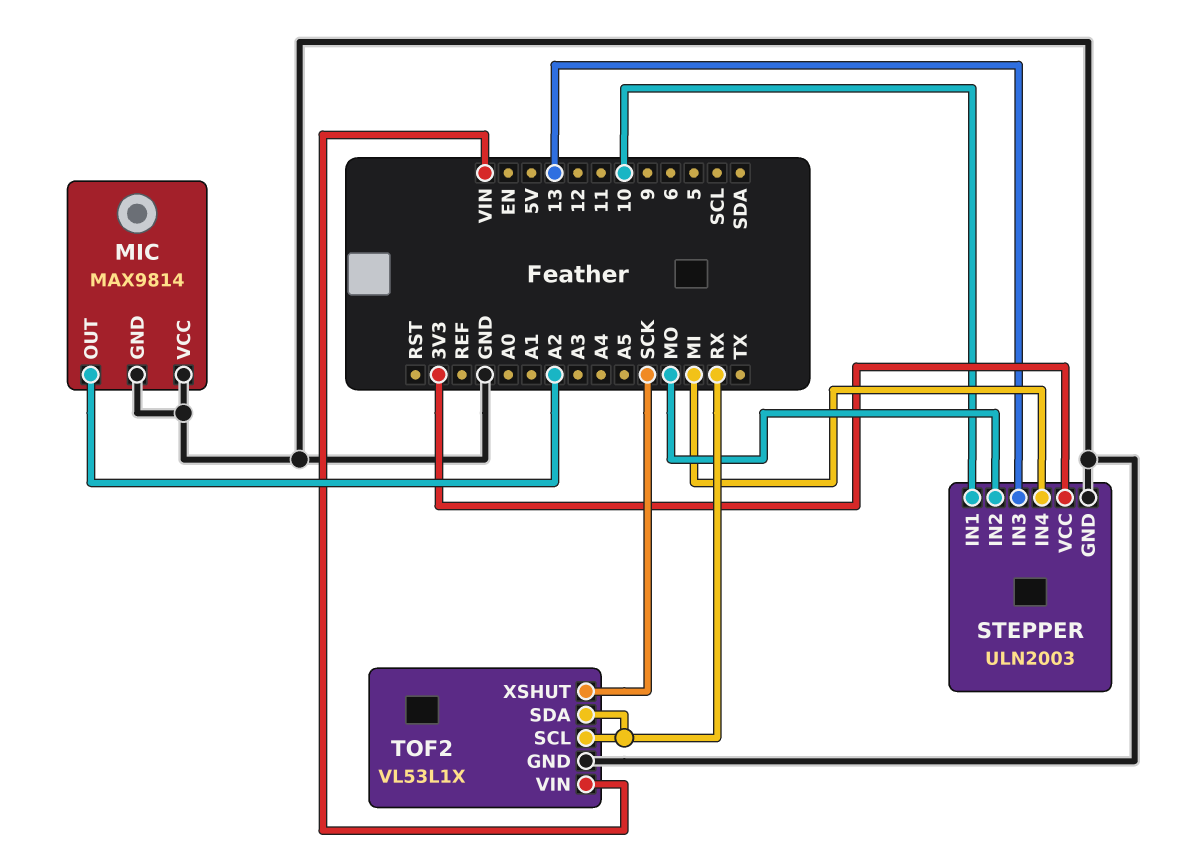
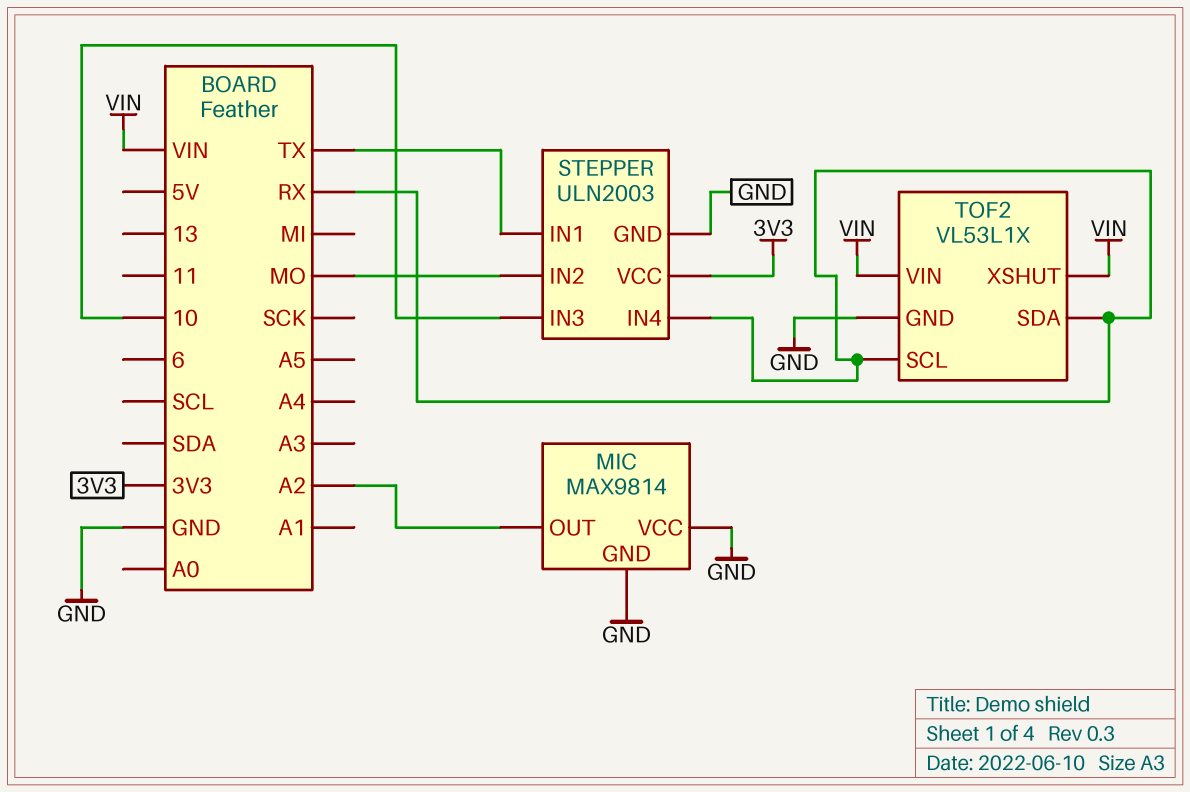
STEPPER pin IN1: 10 -> TX
STEPPER pin IN3: 13 -> 10
STEPPER pin IN4: MI -> RX
TOF2 pin XSHUT: SCK -> VIN

